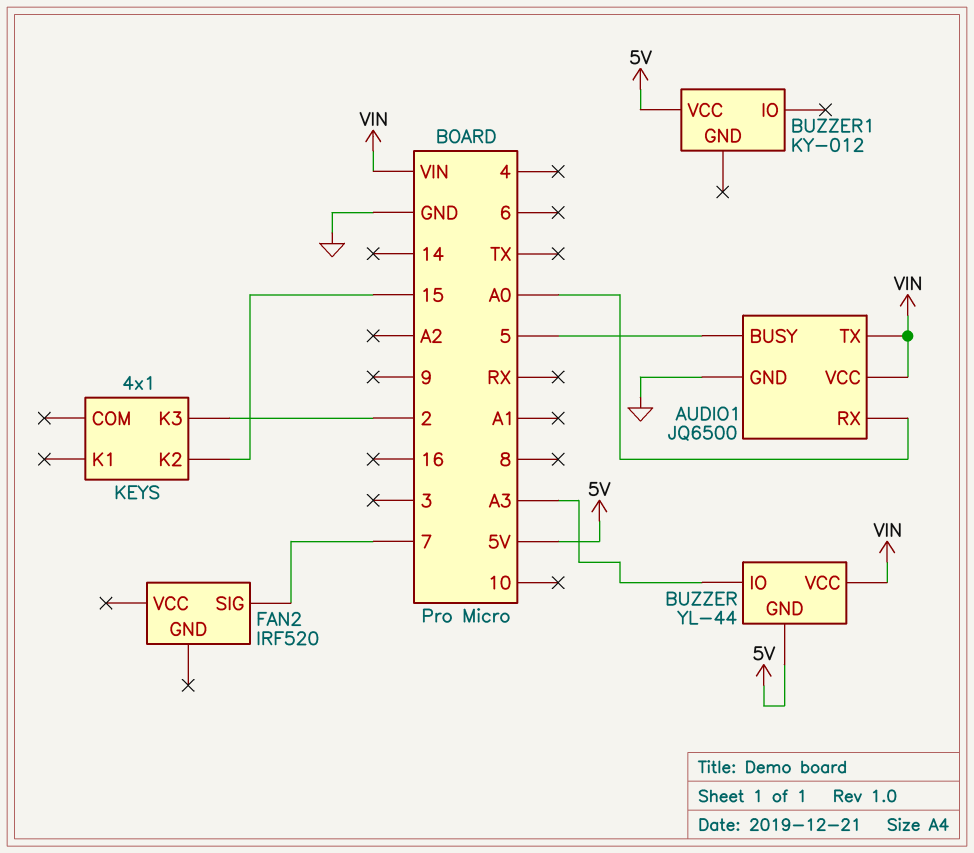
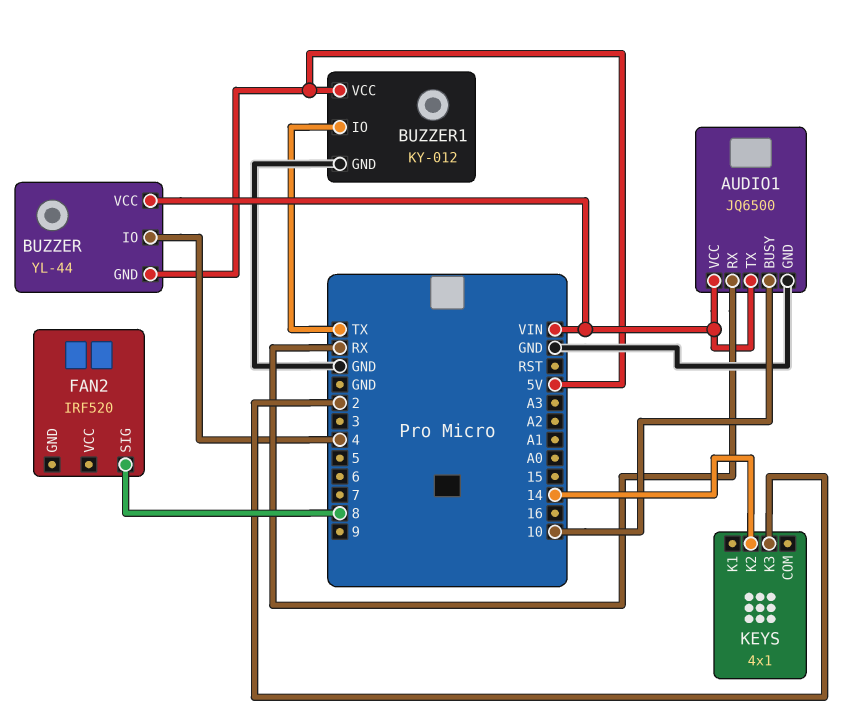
AUDIO1 pin BUSY: 5 -> 10
AUDIO1 pin RX: A0 -> RX
BUZZER pin IO: A3 -> 4
BUZZER1 pin GND: none -> GND
BUZZER1 pin IO: none -> TX
FAN2 pin SIG: 7 -> 8
KEYS pin K2: 15 -> 14

